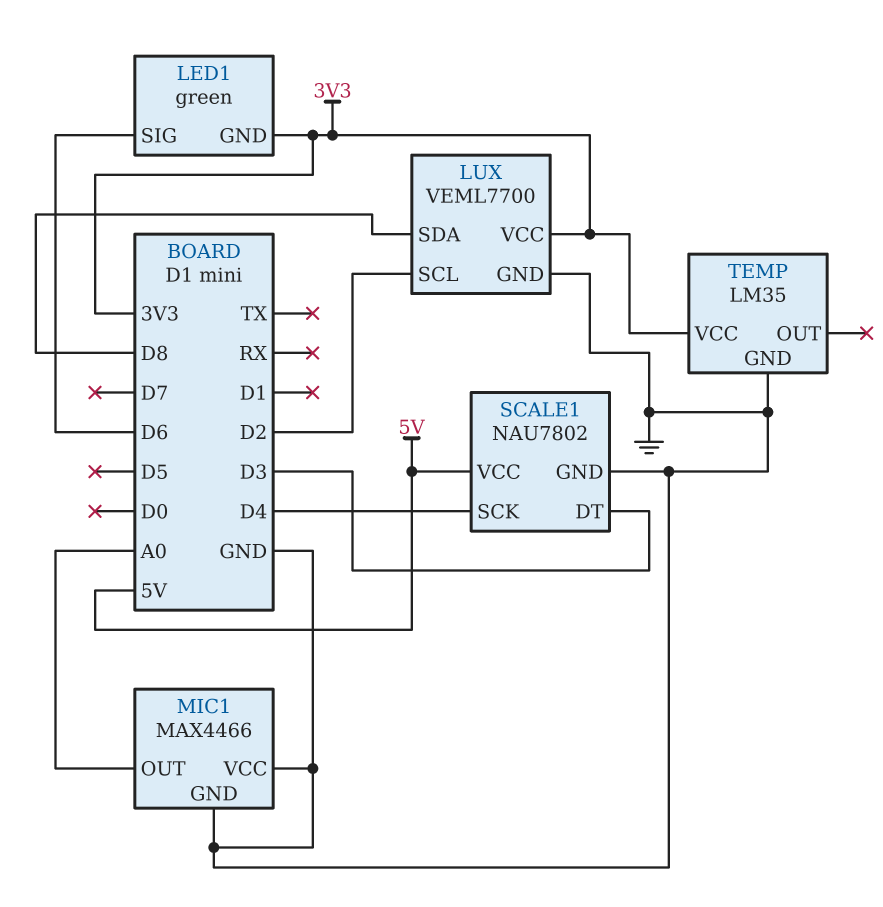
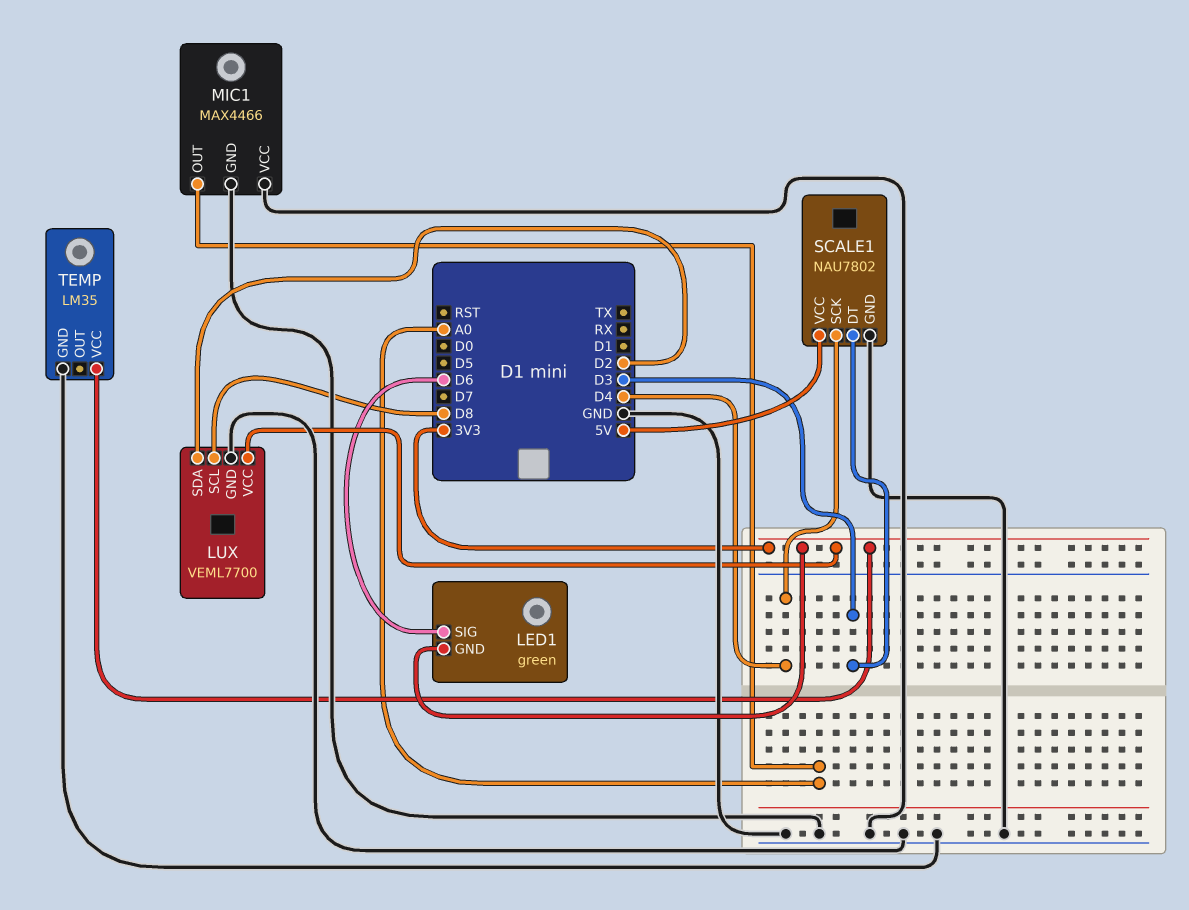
LUX pin SCL: D2 -> D8
LUX pin SDA: D8 -> D2

